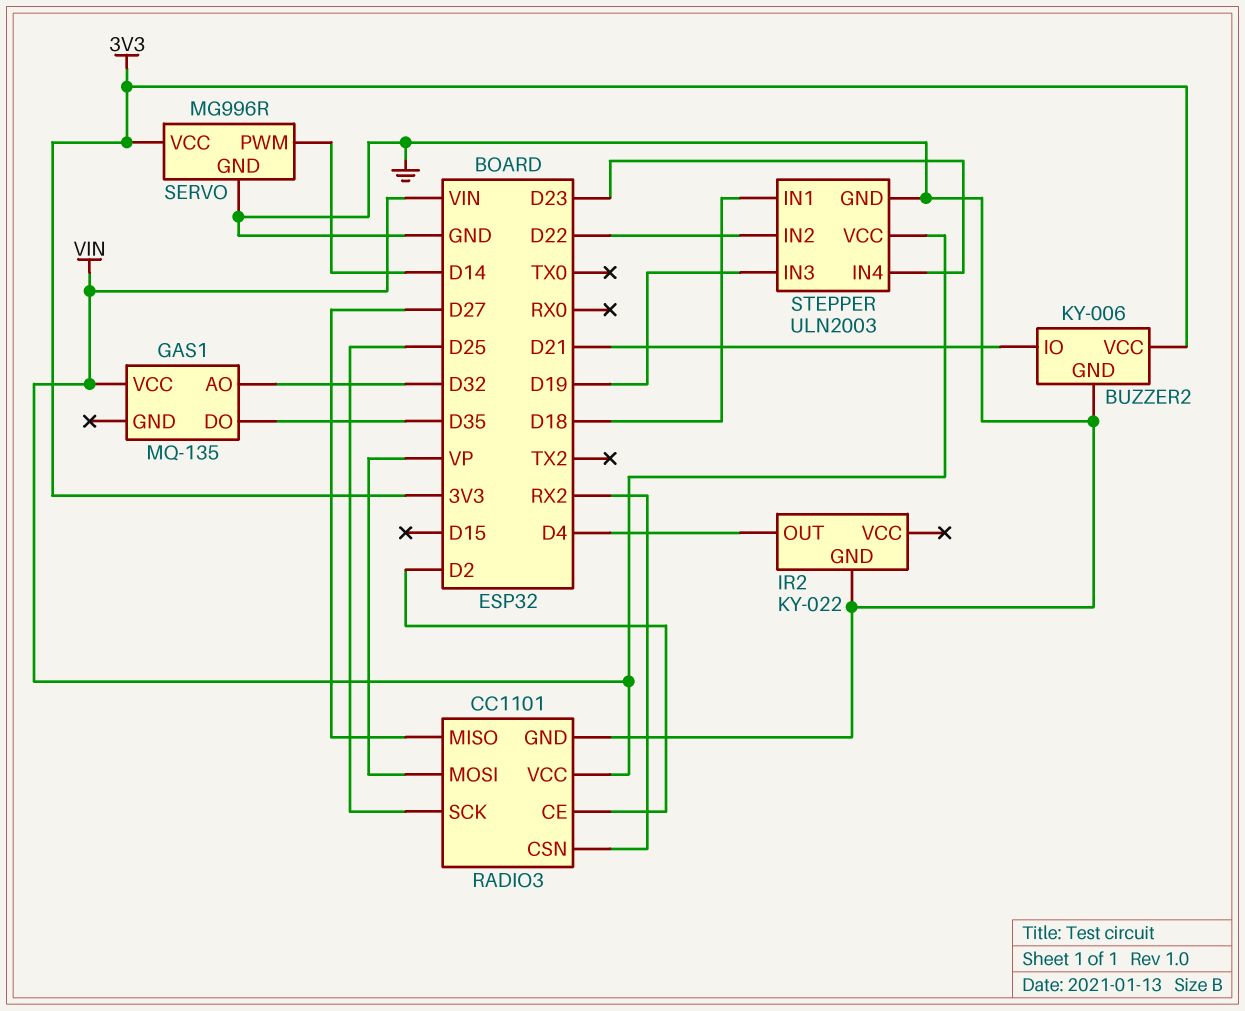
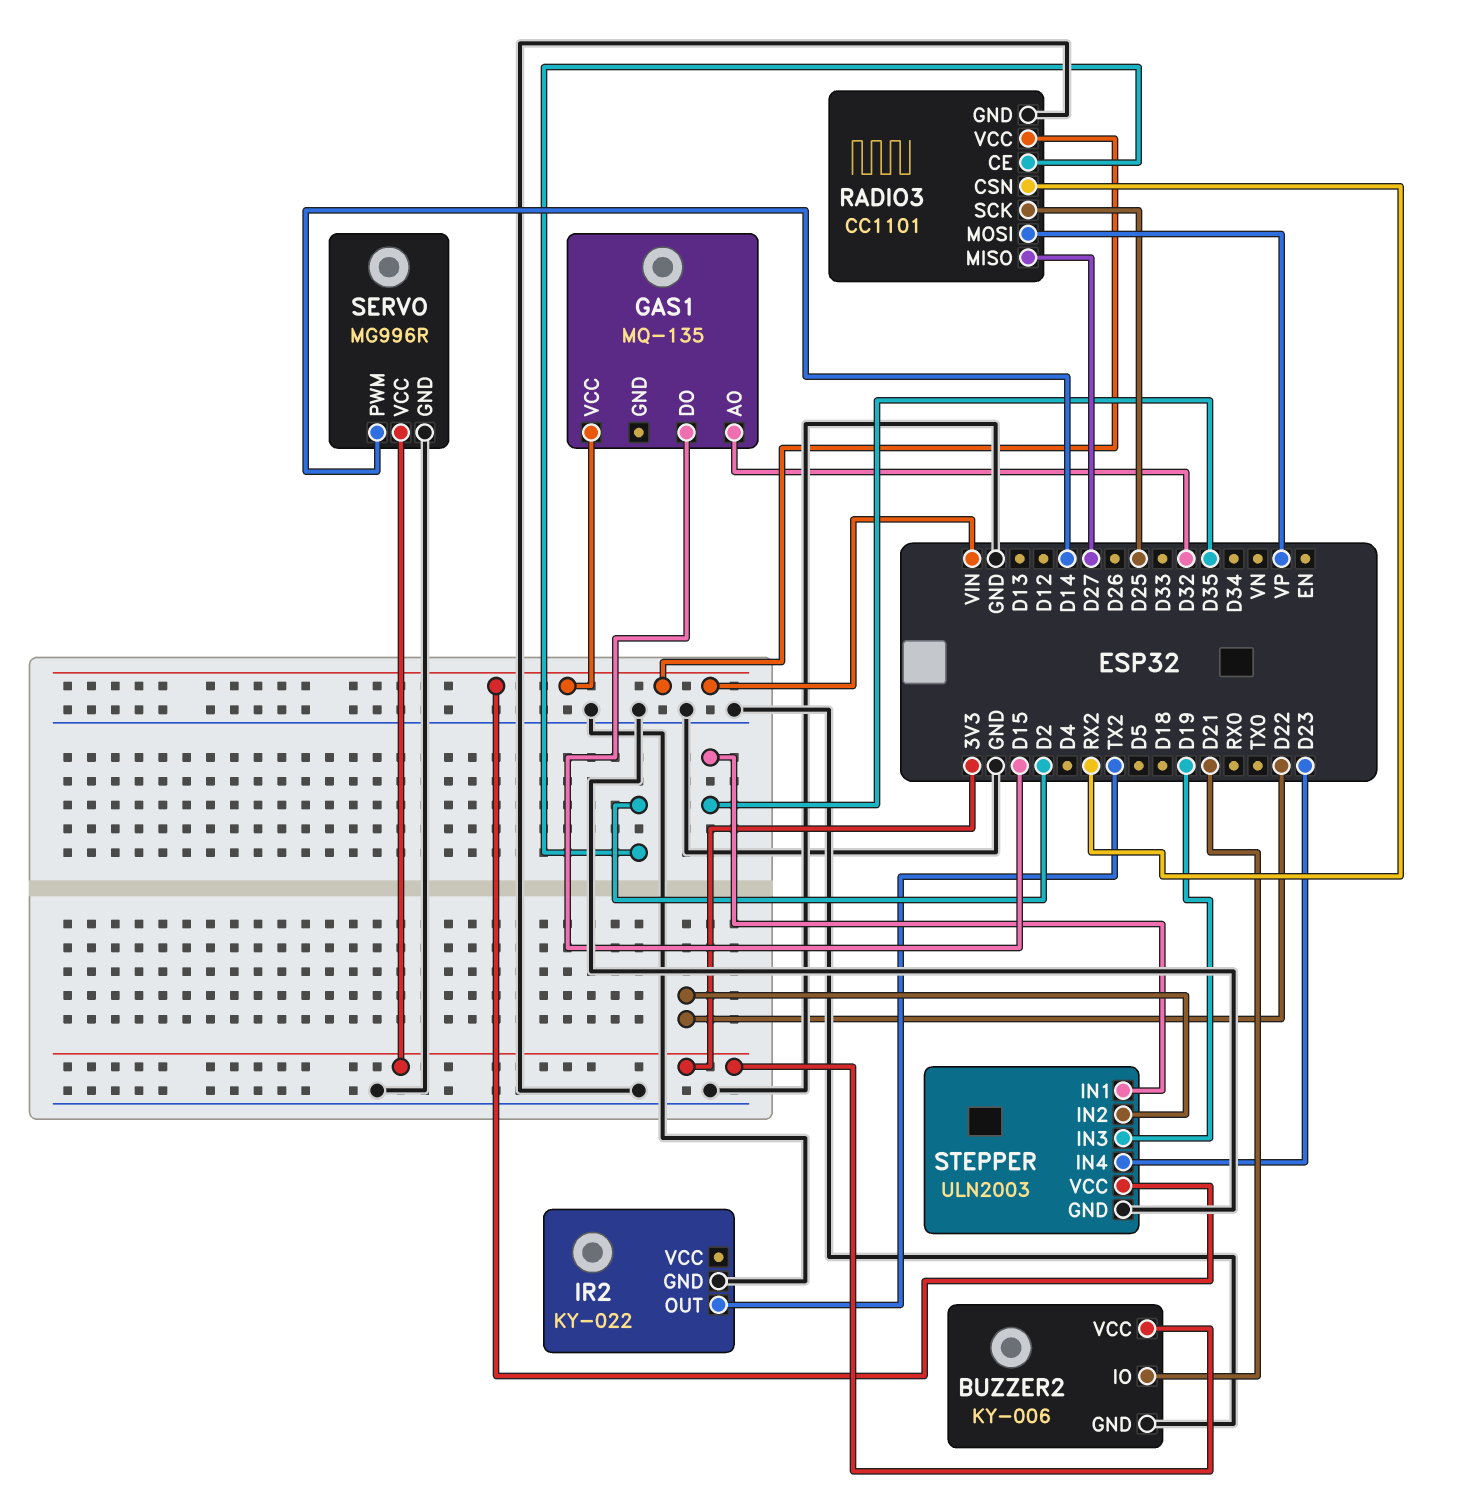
GAS1 pin DO: D35 -> D15
IR2 pin OUT: D4 -> TX2
STEPPER pin IN1: D18 -> D35

